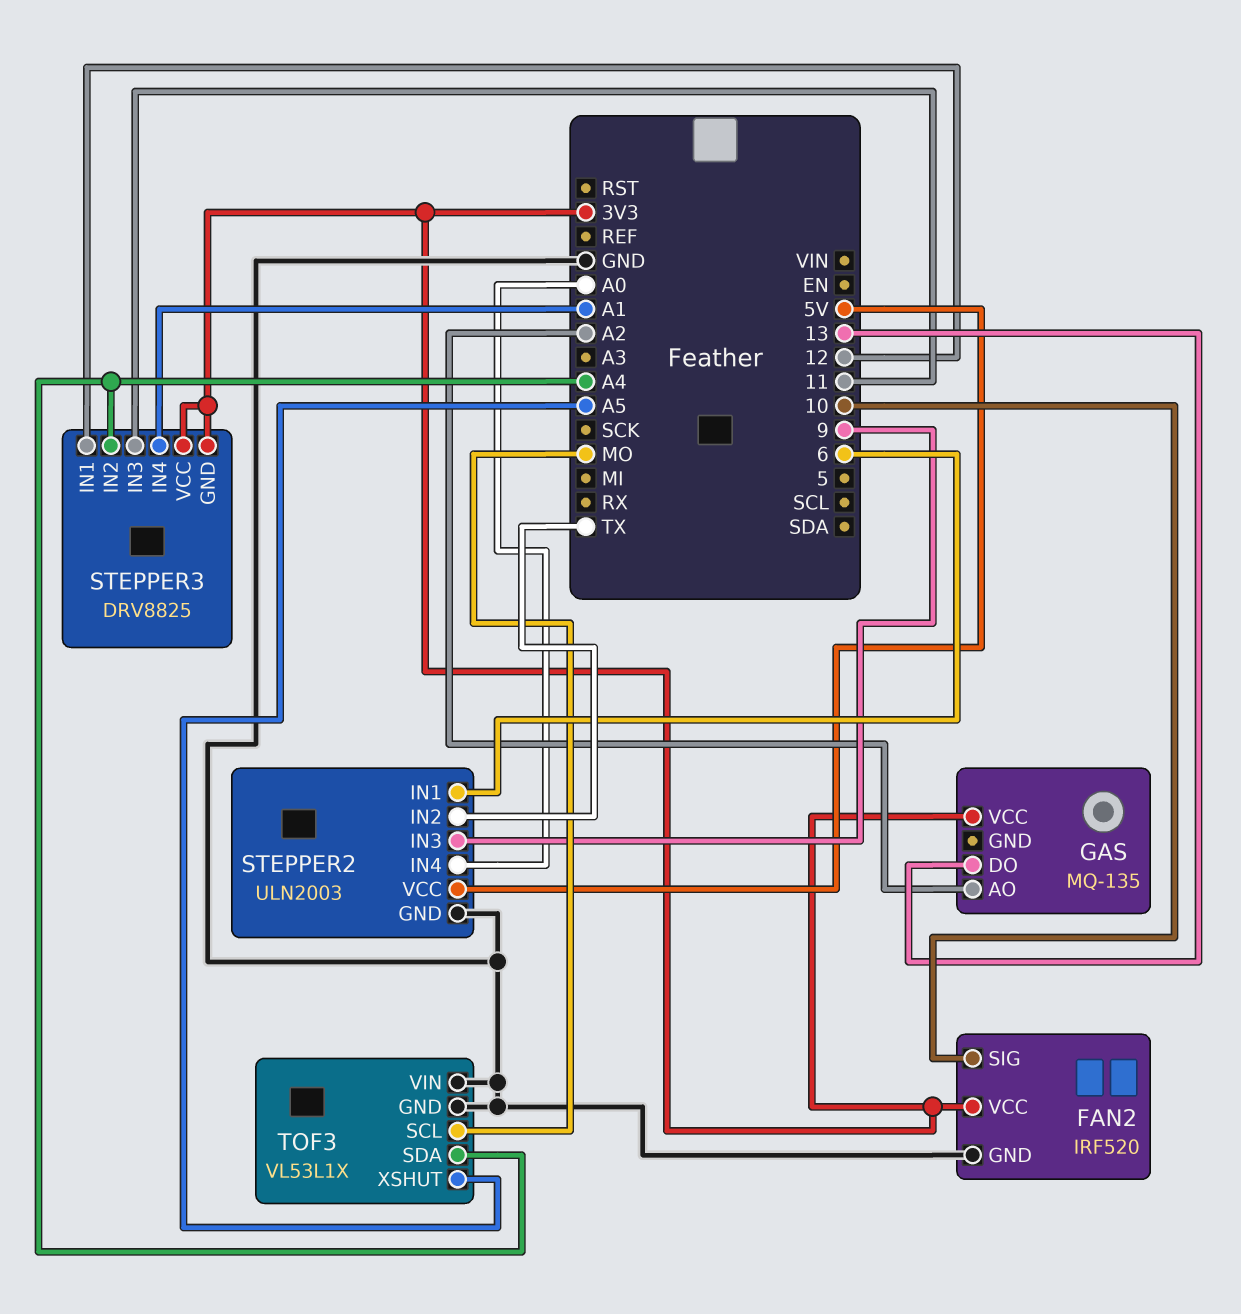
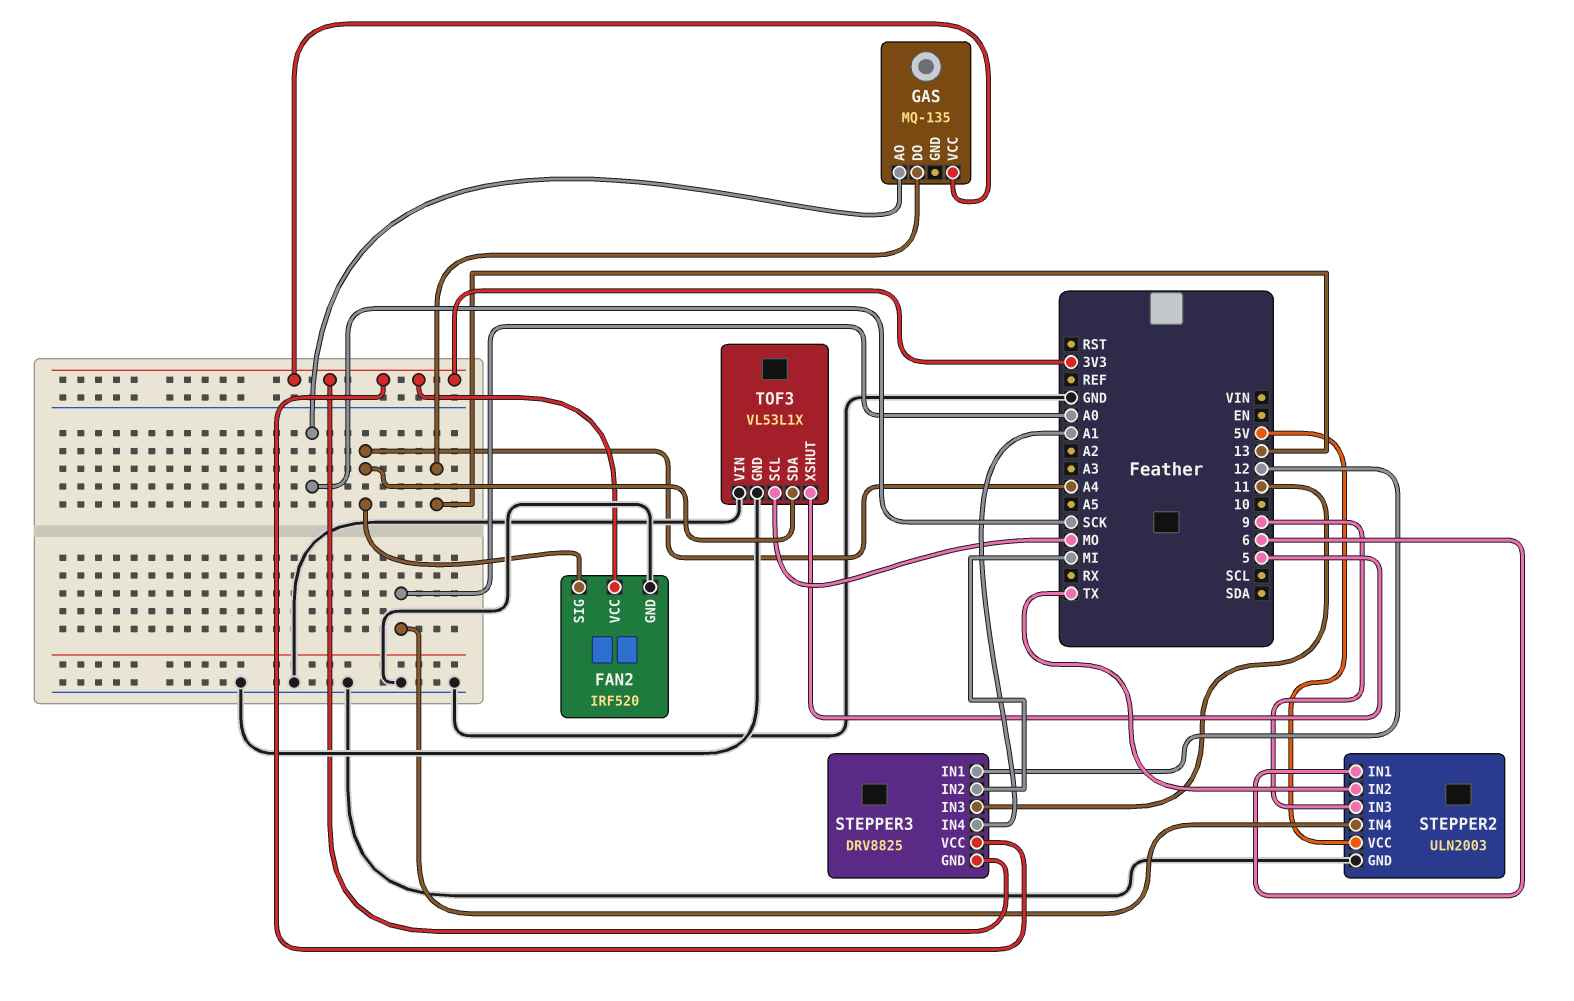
FAN2 pin SIG: 10 -> A4
GAS pin AO: A2 -> SCK
STEPPER3 pin IN2: A4 -> MI
TOF3 pin XSHUT: A5 -> 5

